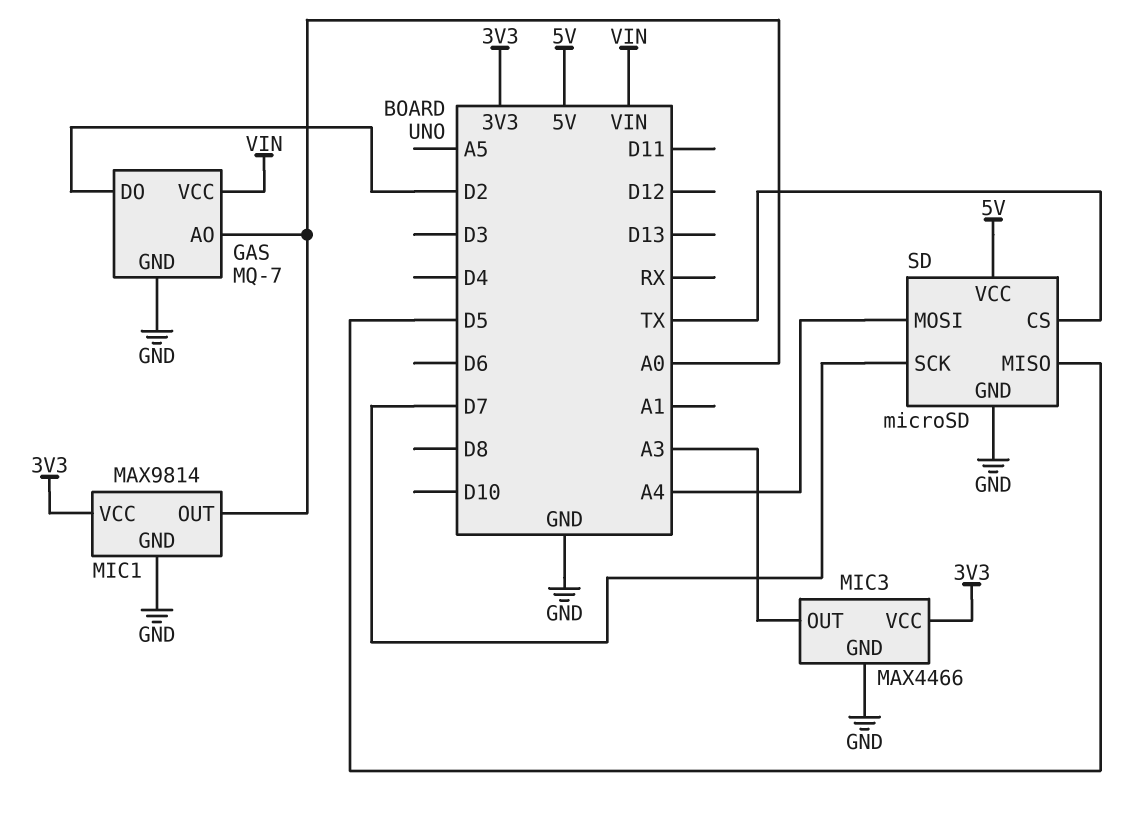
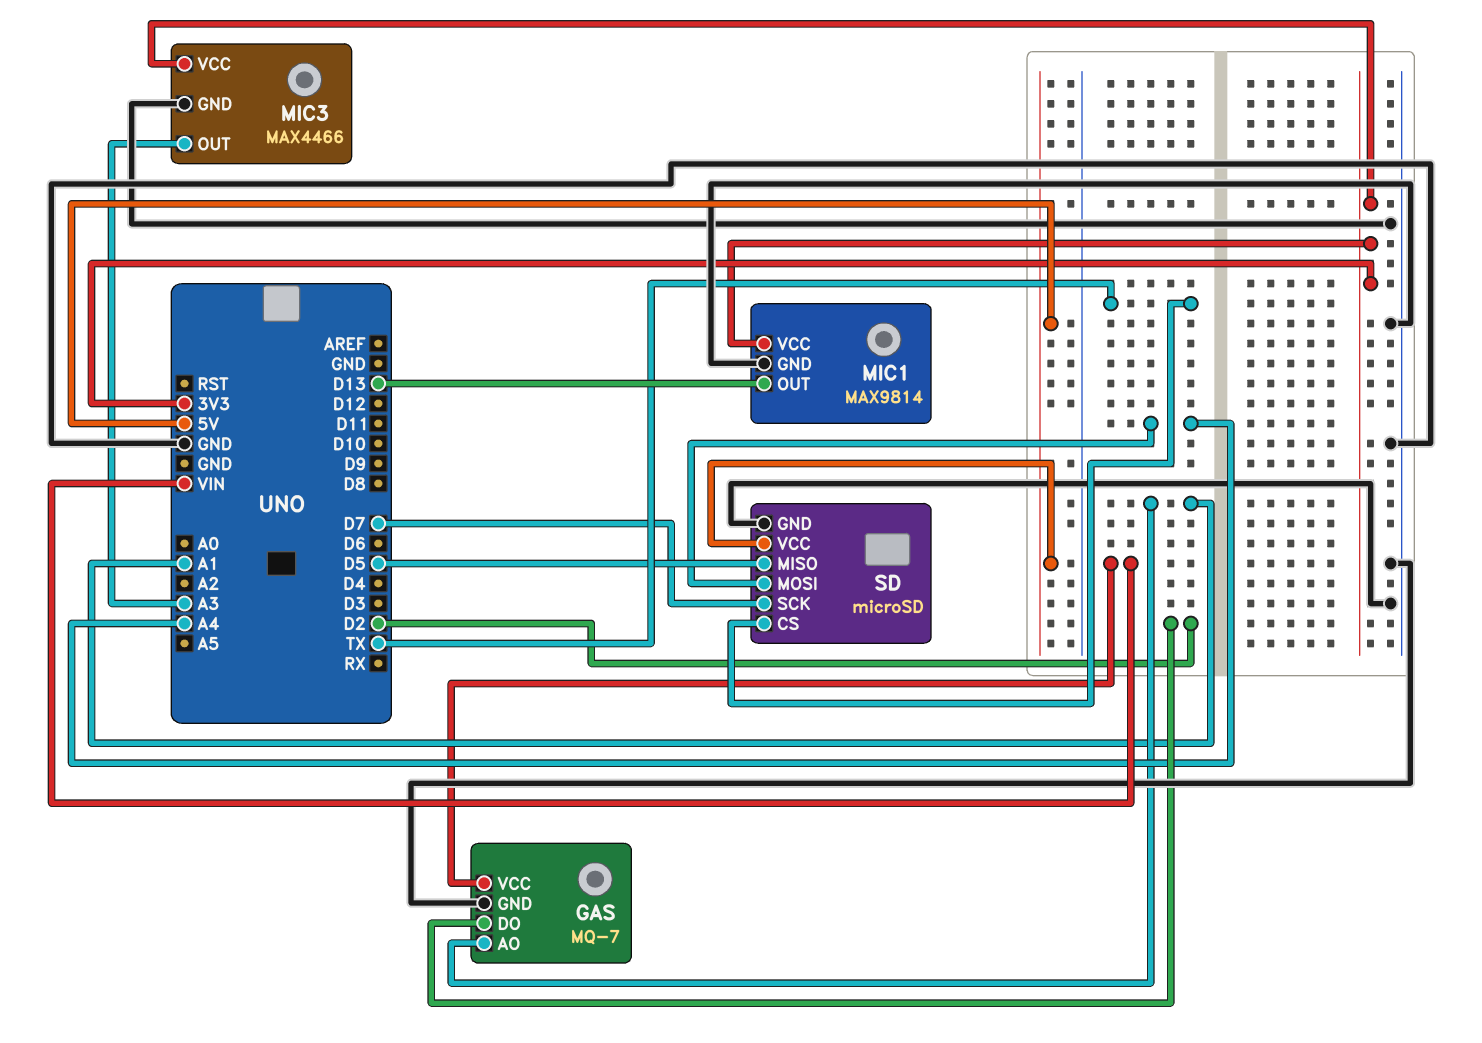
GAS pin AO: A0 -> A1
MIC1 pin OUT: A0 -> D13

